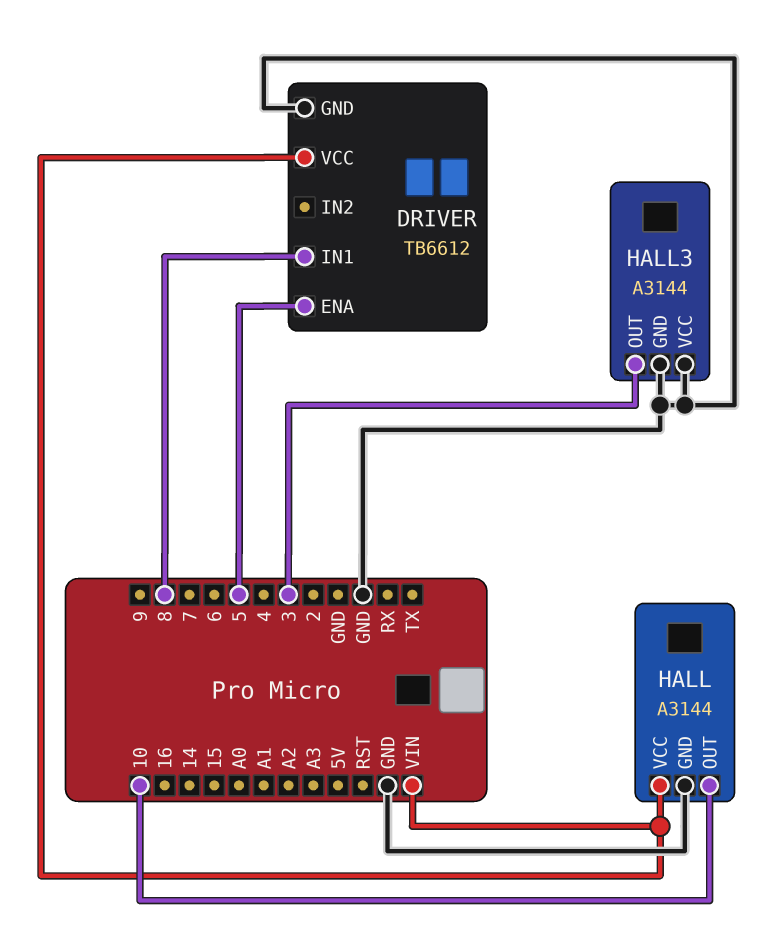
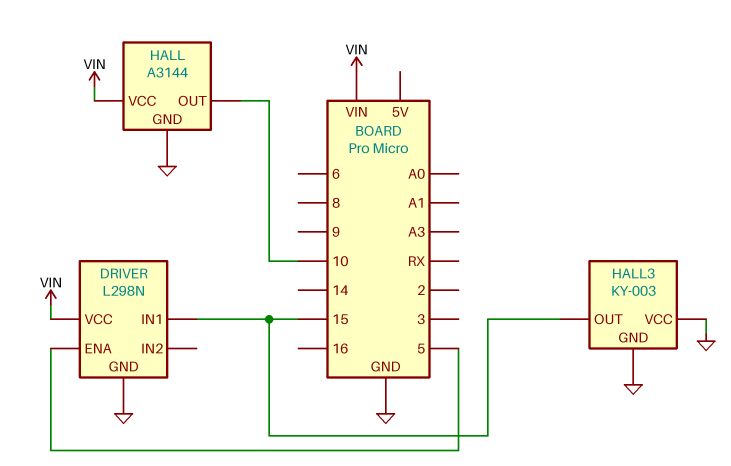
DRIVER: TB6612 -> L298N
DRIVER pin IN1: 8 -> 15
HALL3: A3144 -> KY-003
HALL3 pin OUT: 3 -> 15

